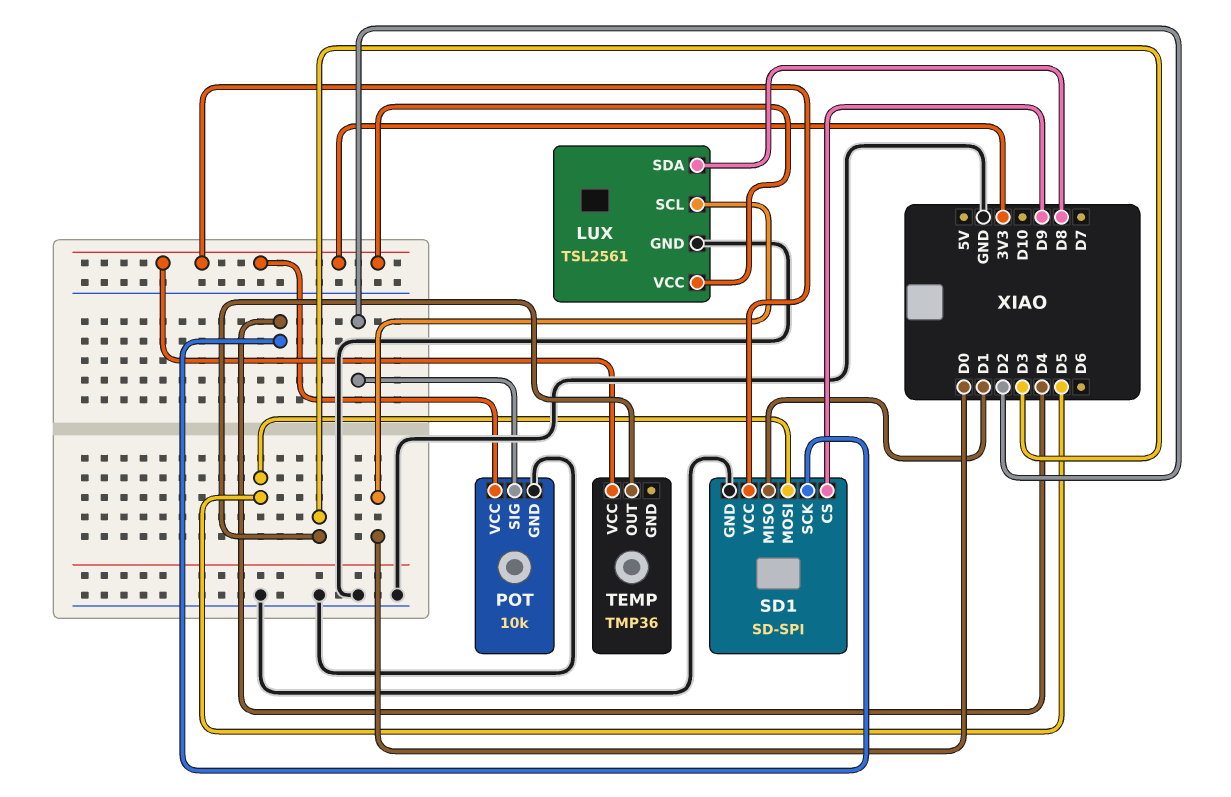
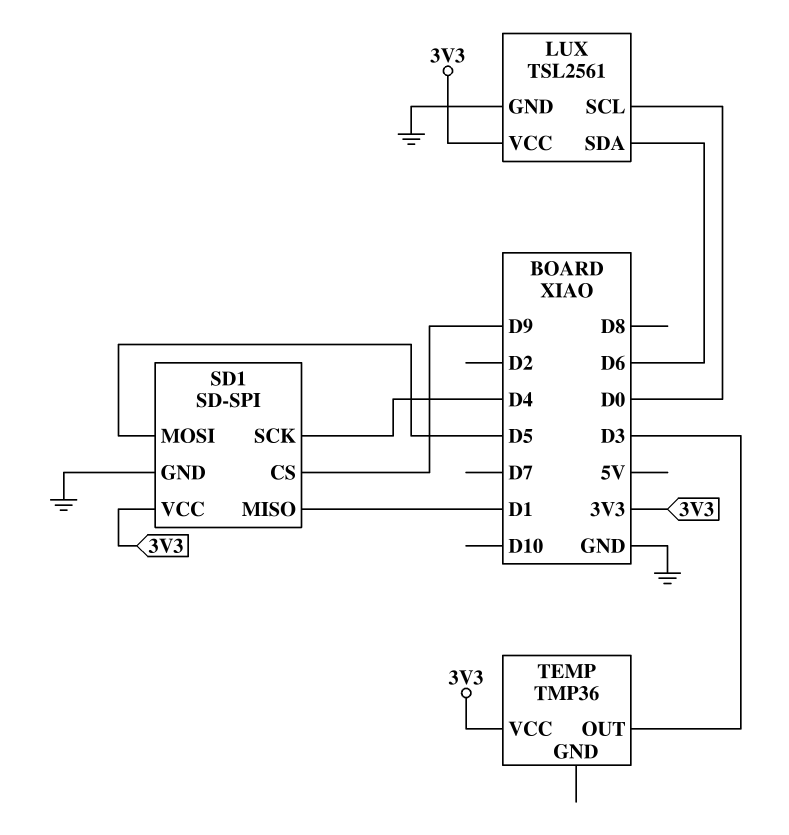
LUX pin SDA: D8 -> D6
POT: 10k -> none
POT pin GND: GND -> none
POT pin SIG: D2 -> none
POT pin VCC: 3V3 -> none

